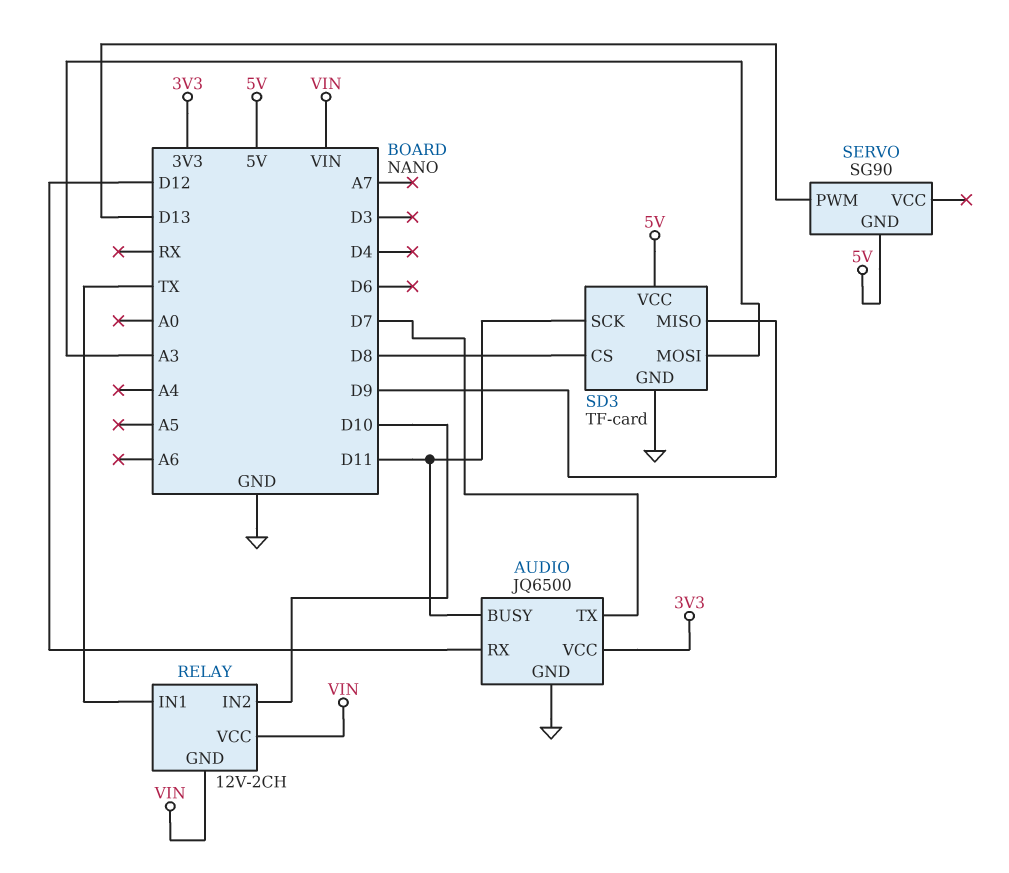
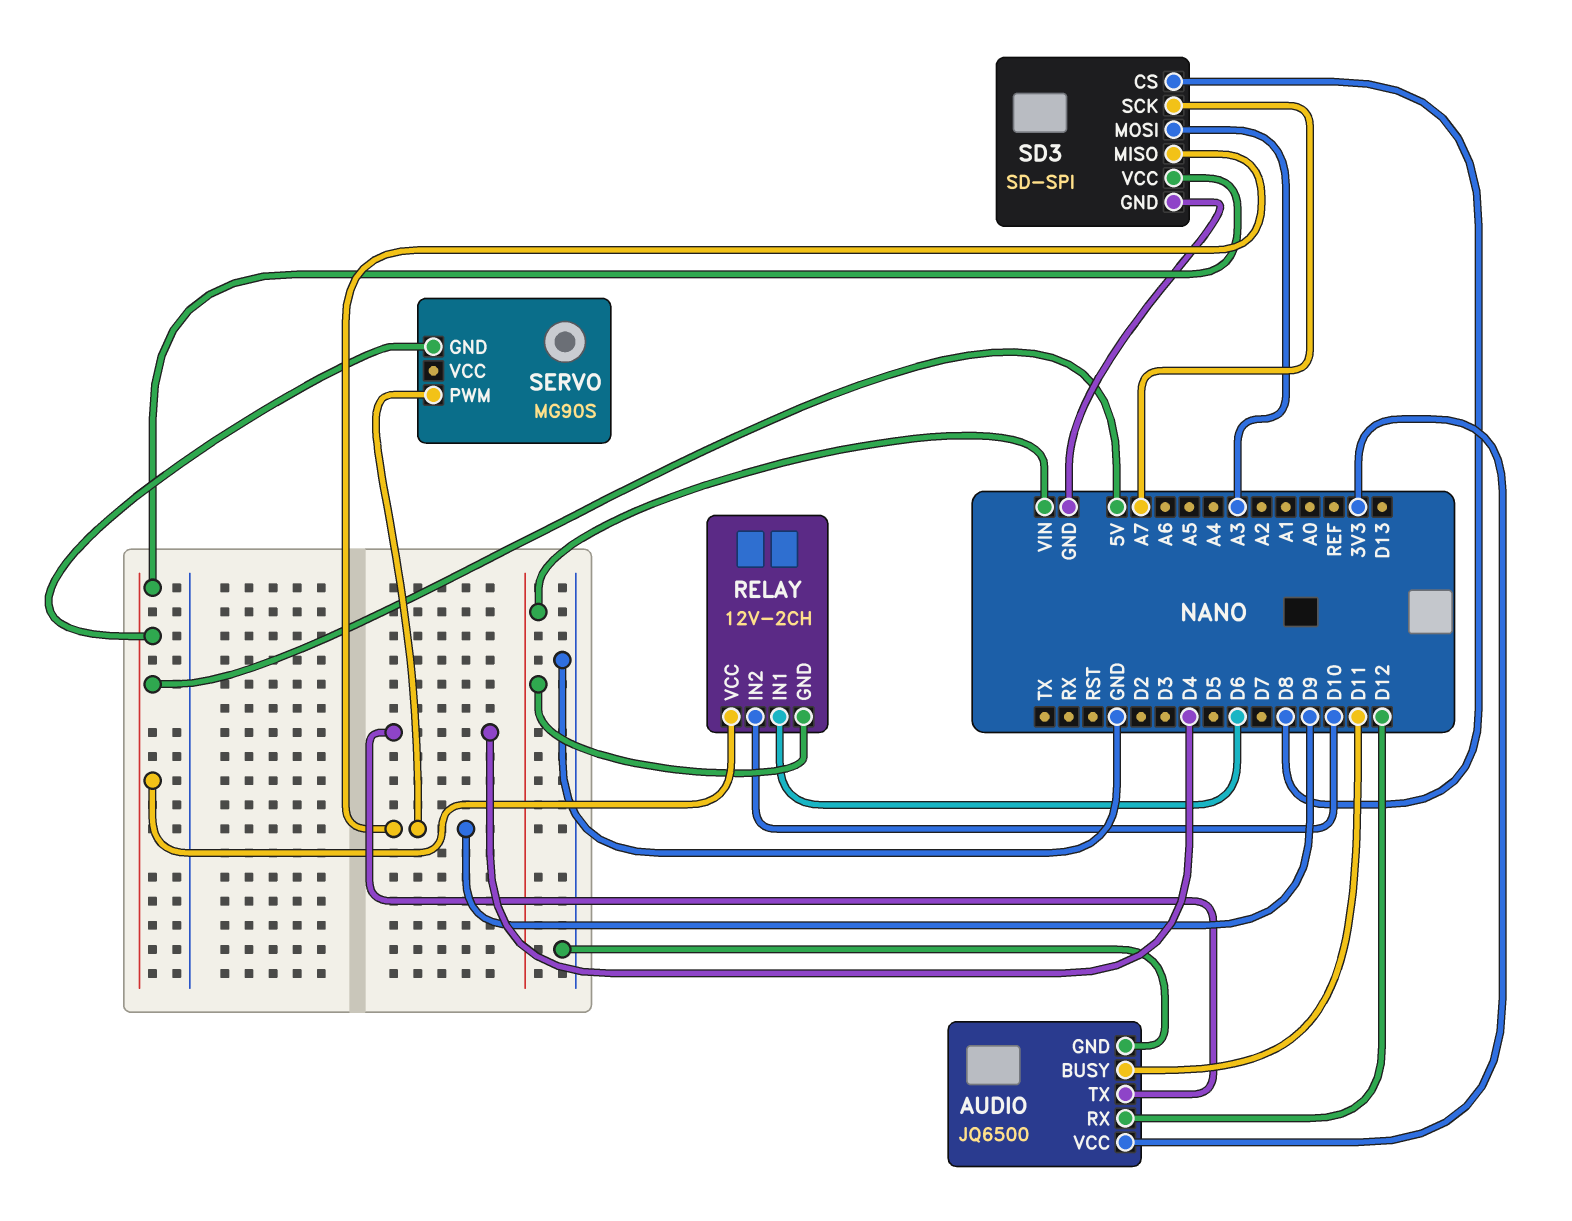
AUDIO pin TX: D7 -> D4
RELAY pin IN1: TX -> D6
RELAY pin VCC: VIN -> 5V
SD3: TF-card -> SD-SPI
SD3 pin SCK: D11 -> A7
SERVO: SG90 -> MG90S
SERVO pin PWM: D13 -> D9

